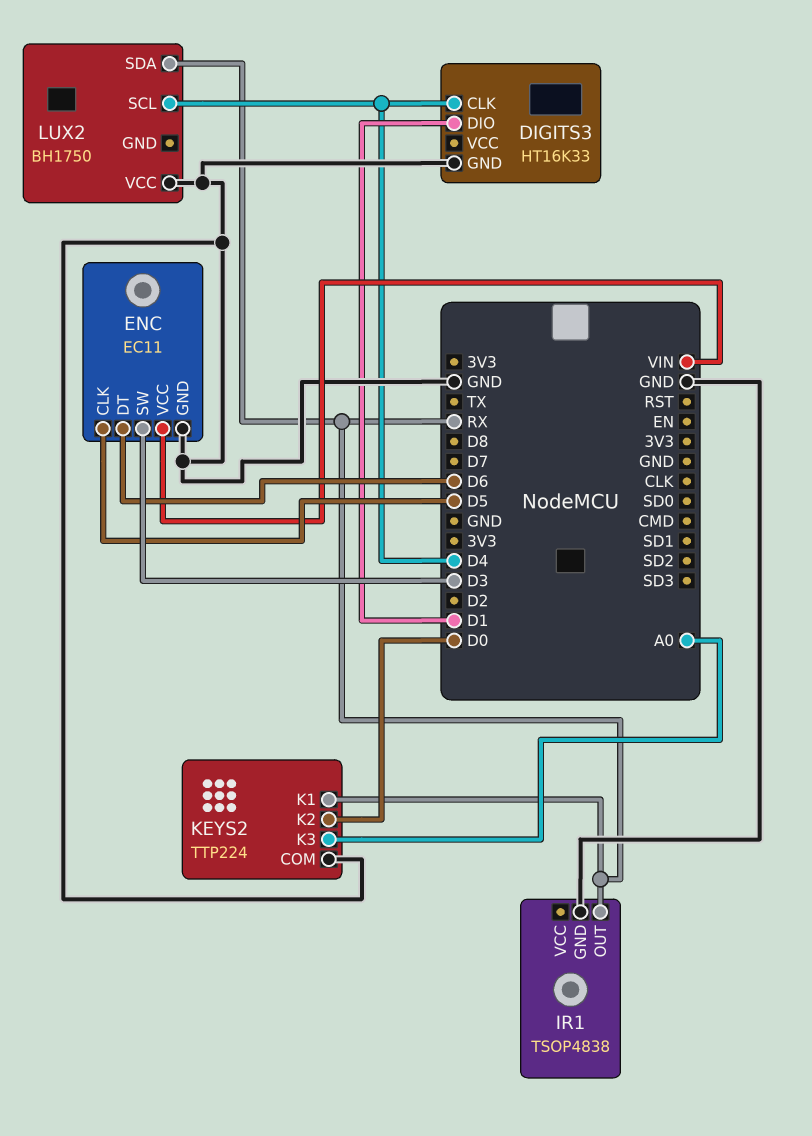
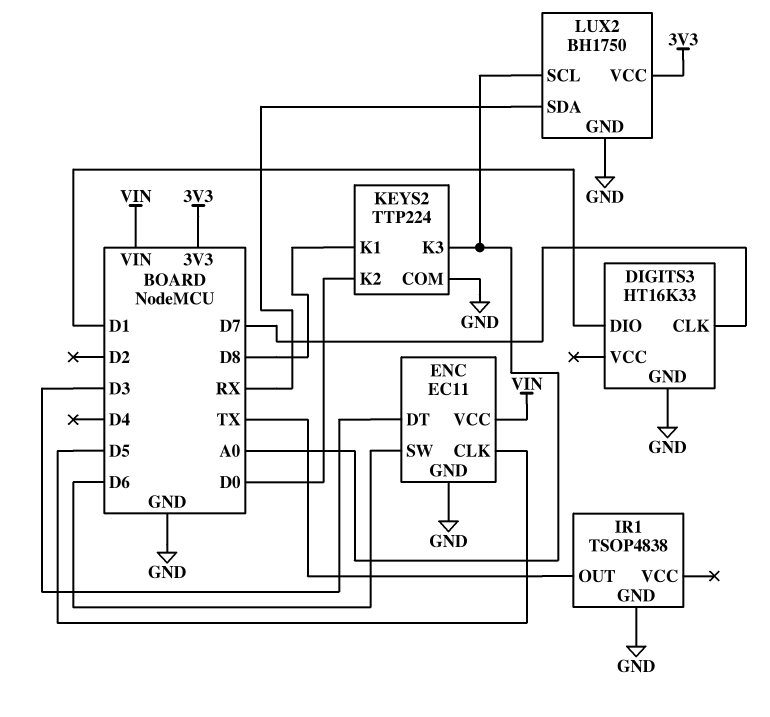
DIGITS3 pin CLK: D4 -> D7
ENC pin DT: D6 -> D3
ENC pin SW: D3 -> D6
IR1 pin OUT: RX -> TX
KEYS2 pin K1: RX -> D8
LUX2 pin GND: none -> GND
LUX2 pin SCL: D4 -> A0
LUX2 pin VCC: GND -> 3V3

